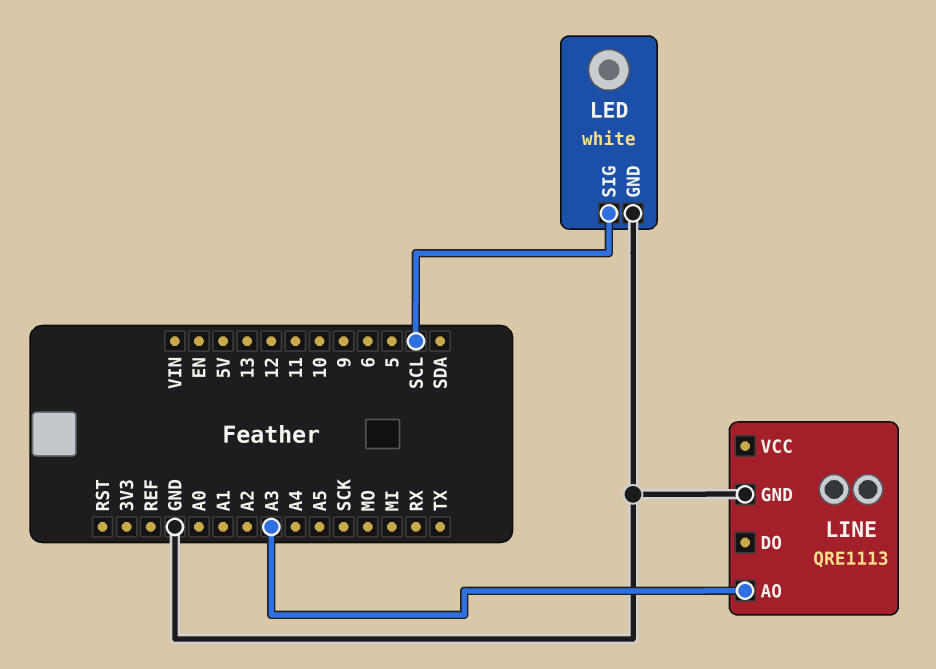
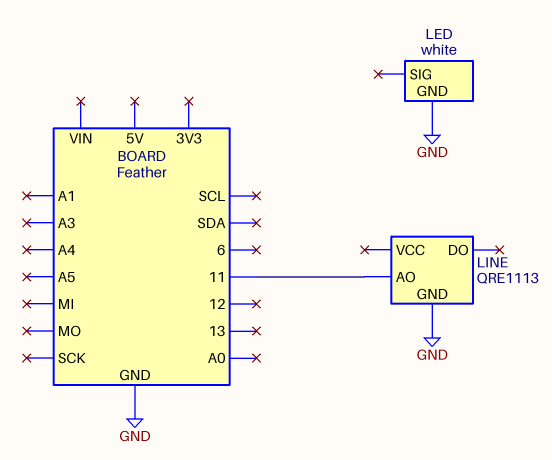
LED pin SIG: SCL -> none
LINE pin AO: A3 -> 11

